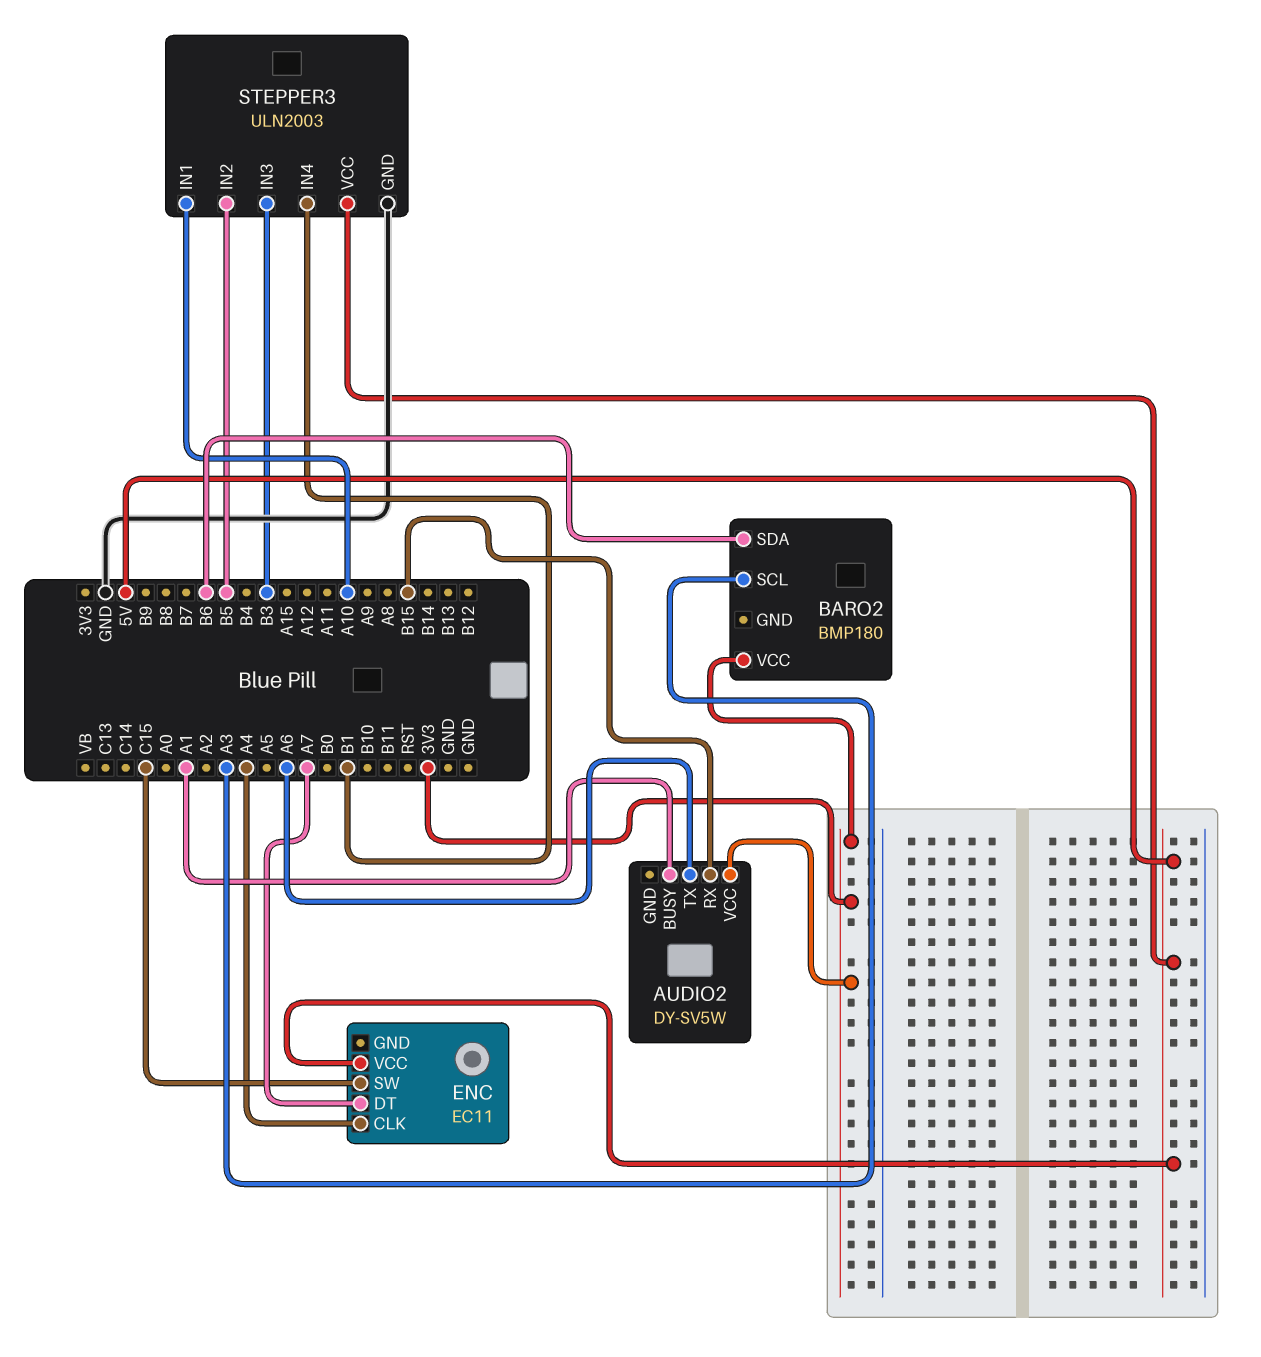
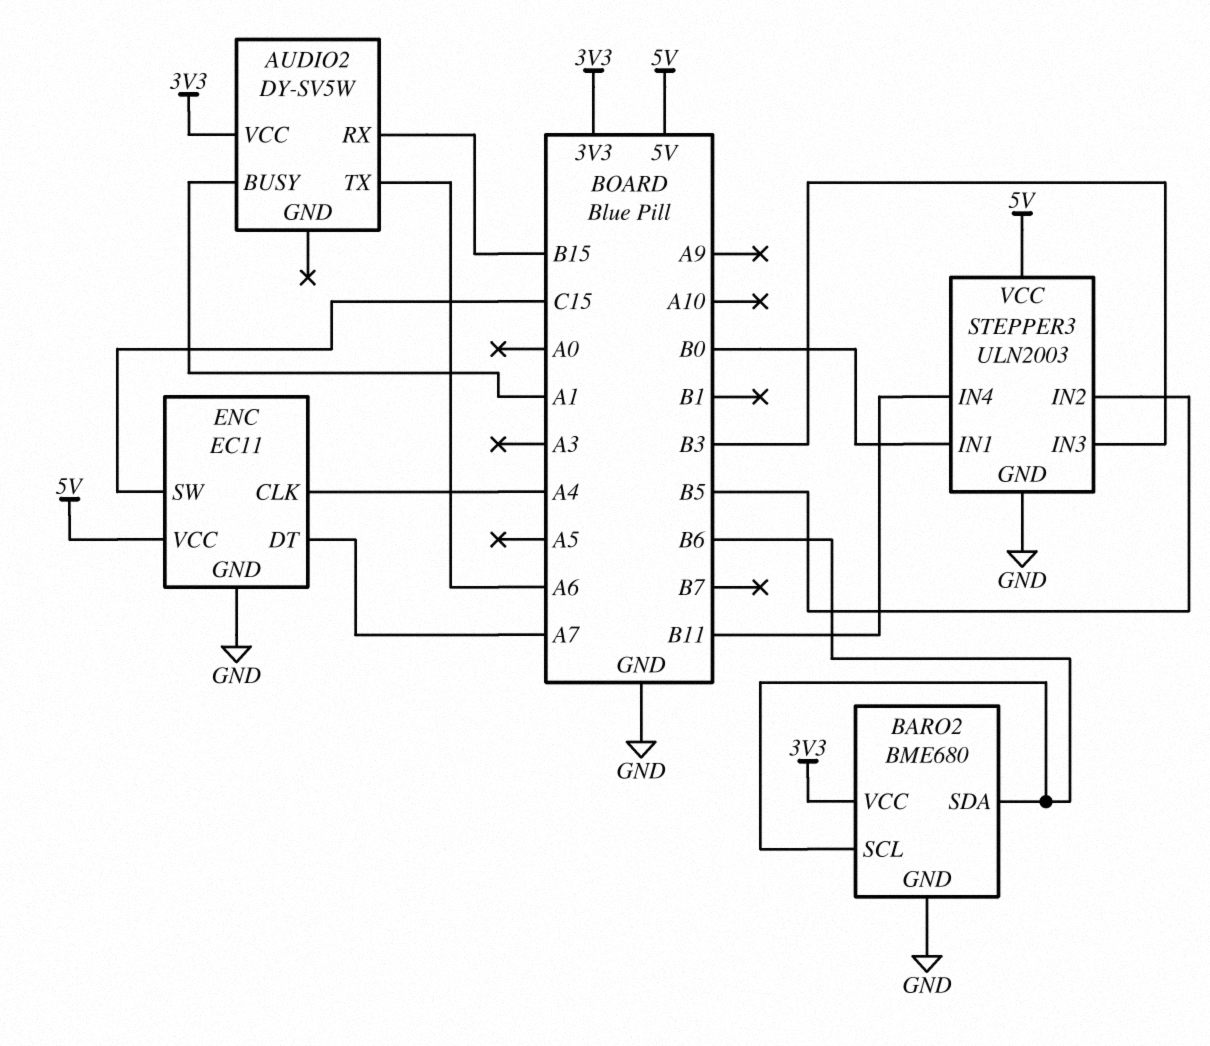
BARO2: BMP180 -> BME680
BARO2 pin GND: none -> GND
BARO2 pin SCL: A3 -> B6
ENC pin GND: none -> GND
STEPPER3 pin IN1: A10 -> B0
STEPPER3 pin IN4: B1 -> B11

